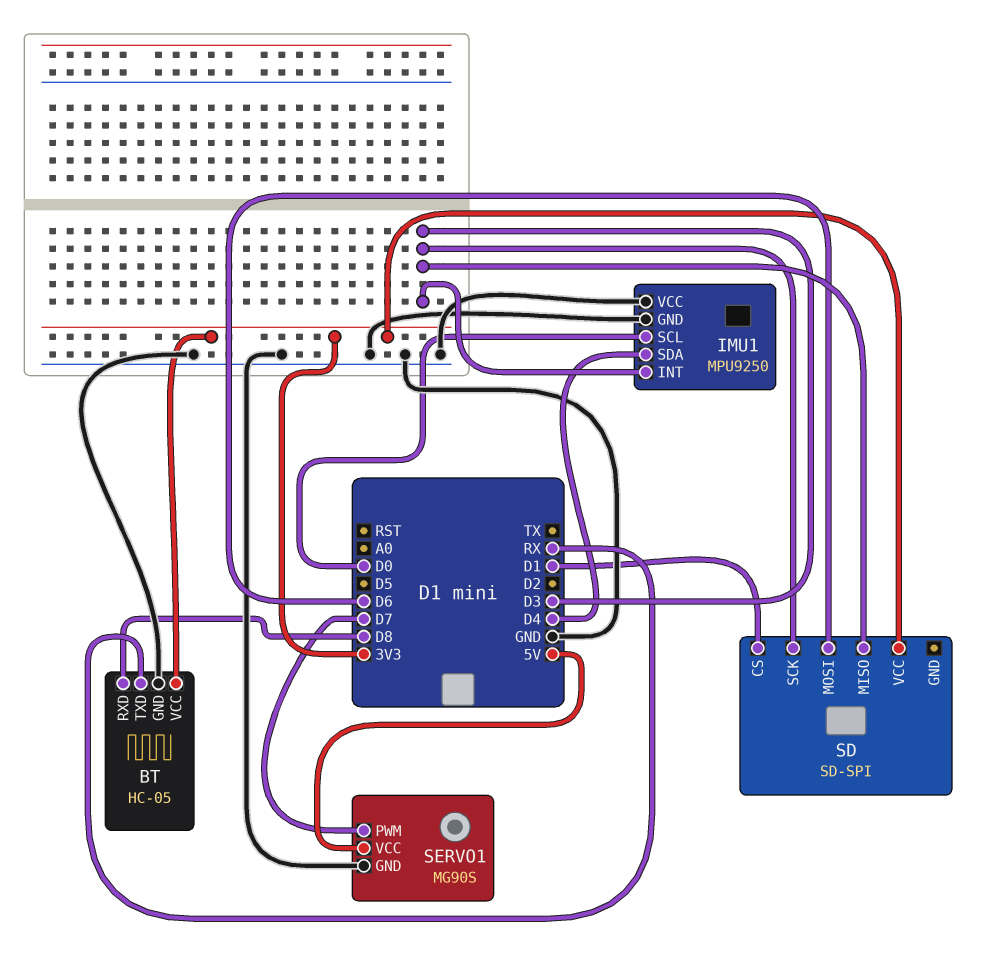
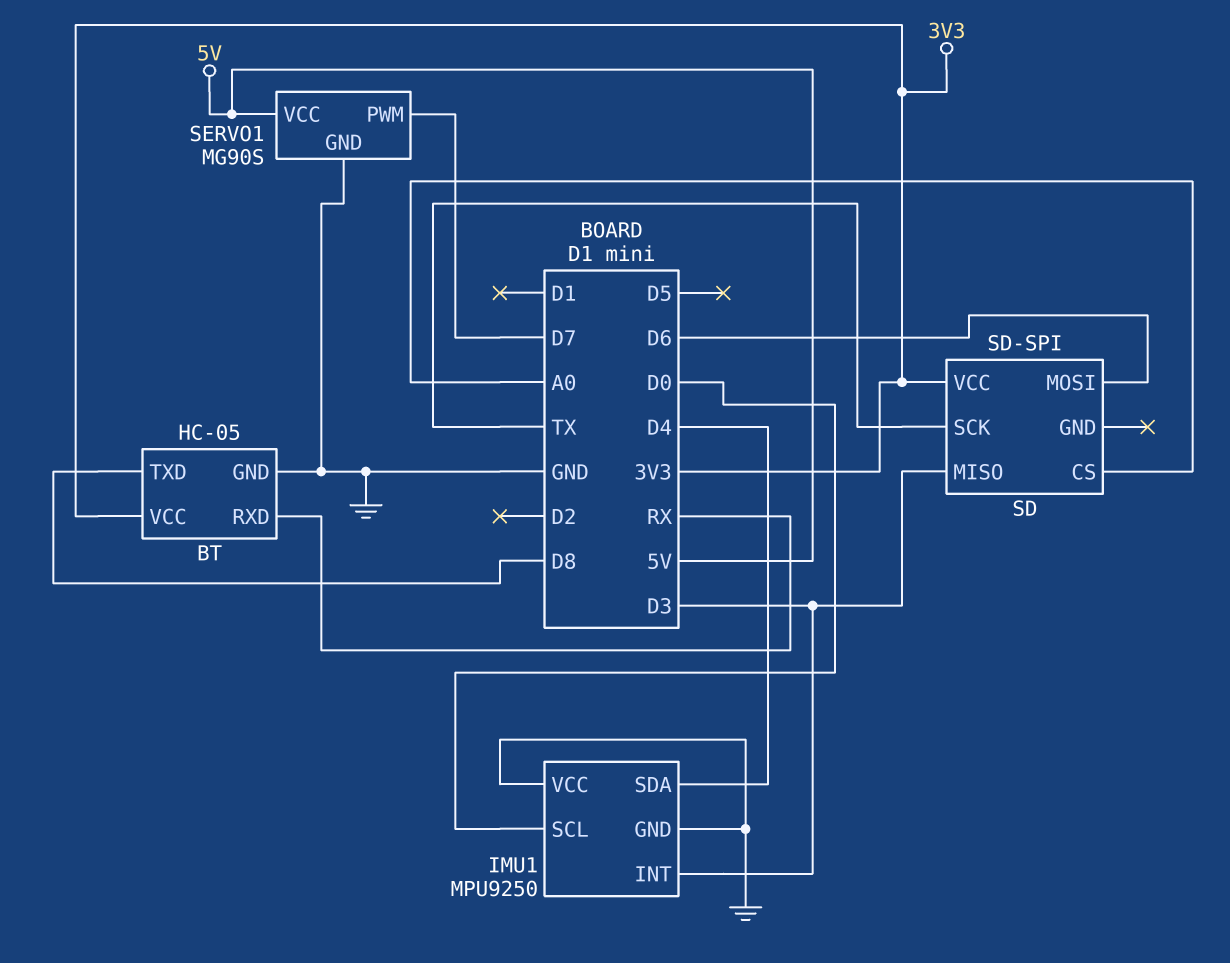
BT pin RXD: D8 -> RX
BT pin TXD: RX -> D8
SD pin CS: D1 -> A0
SD pin SCK: D3 -> TX

